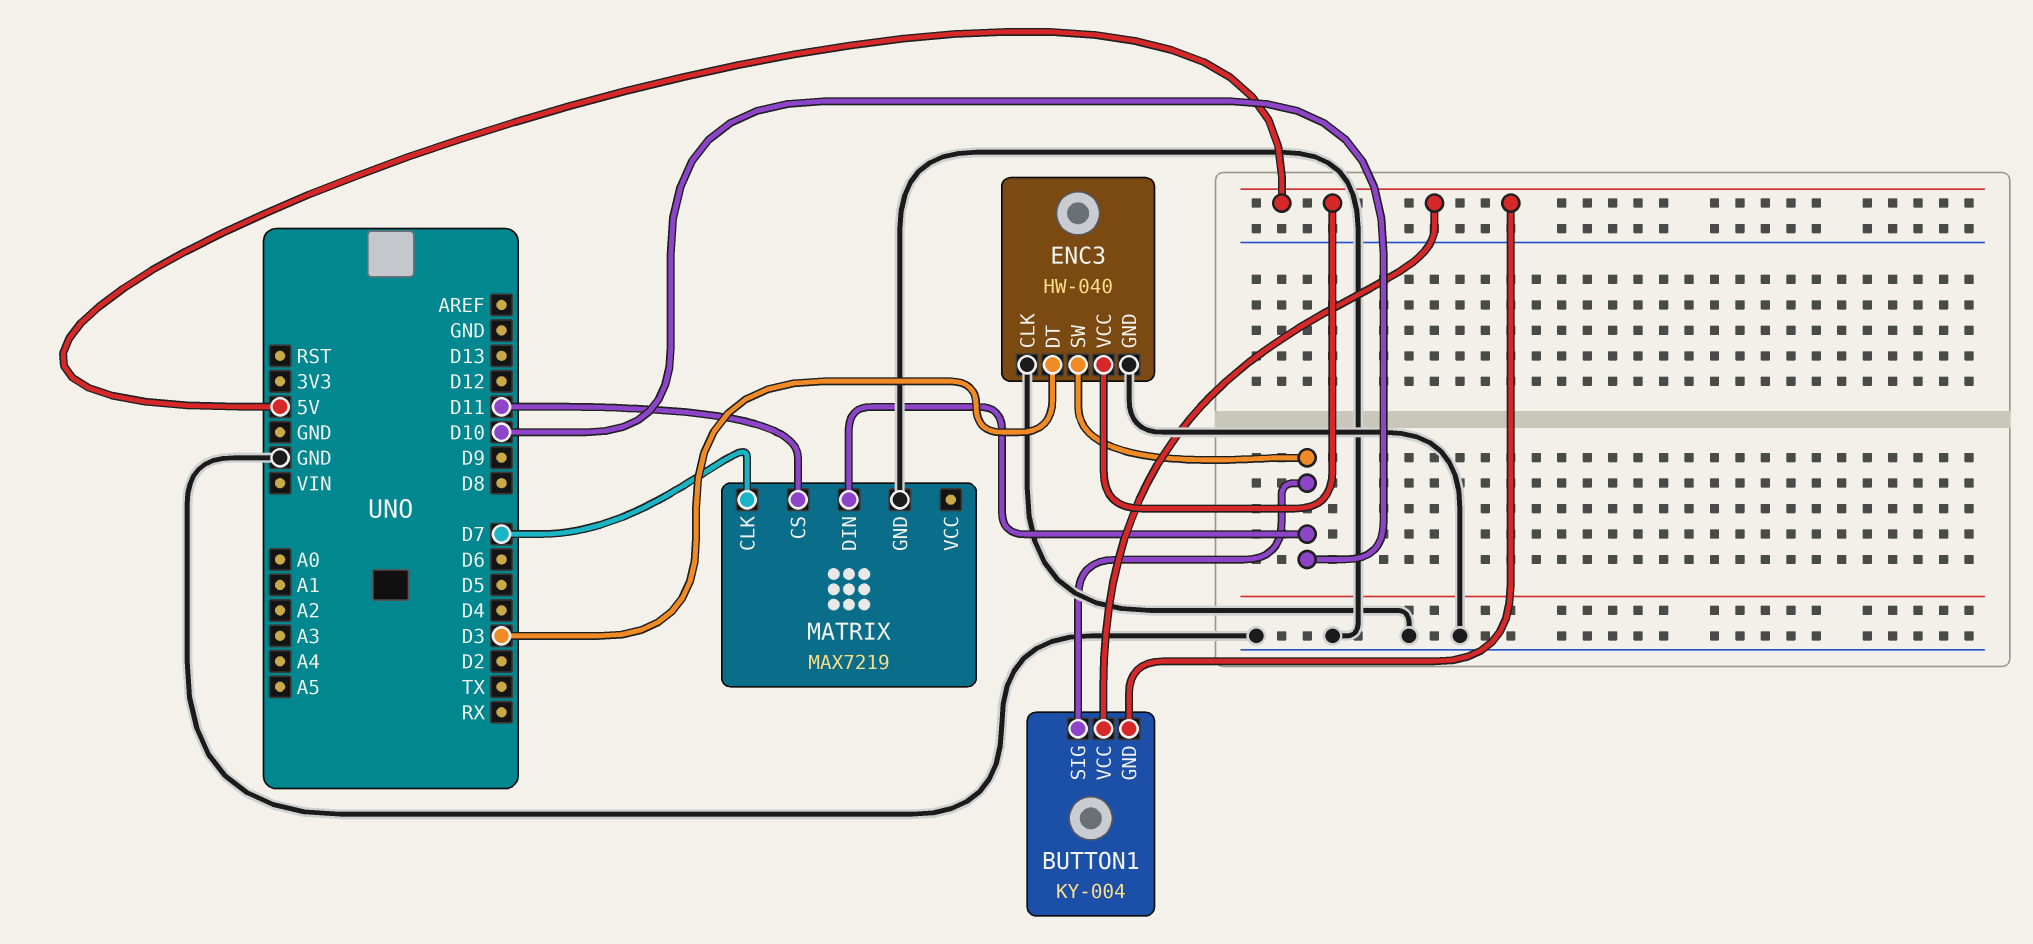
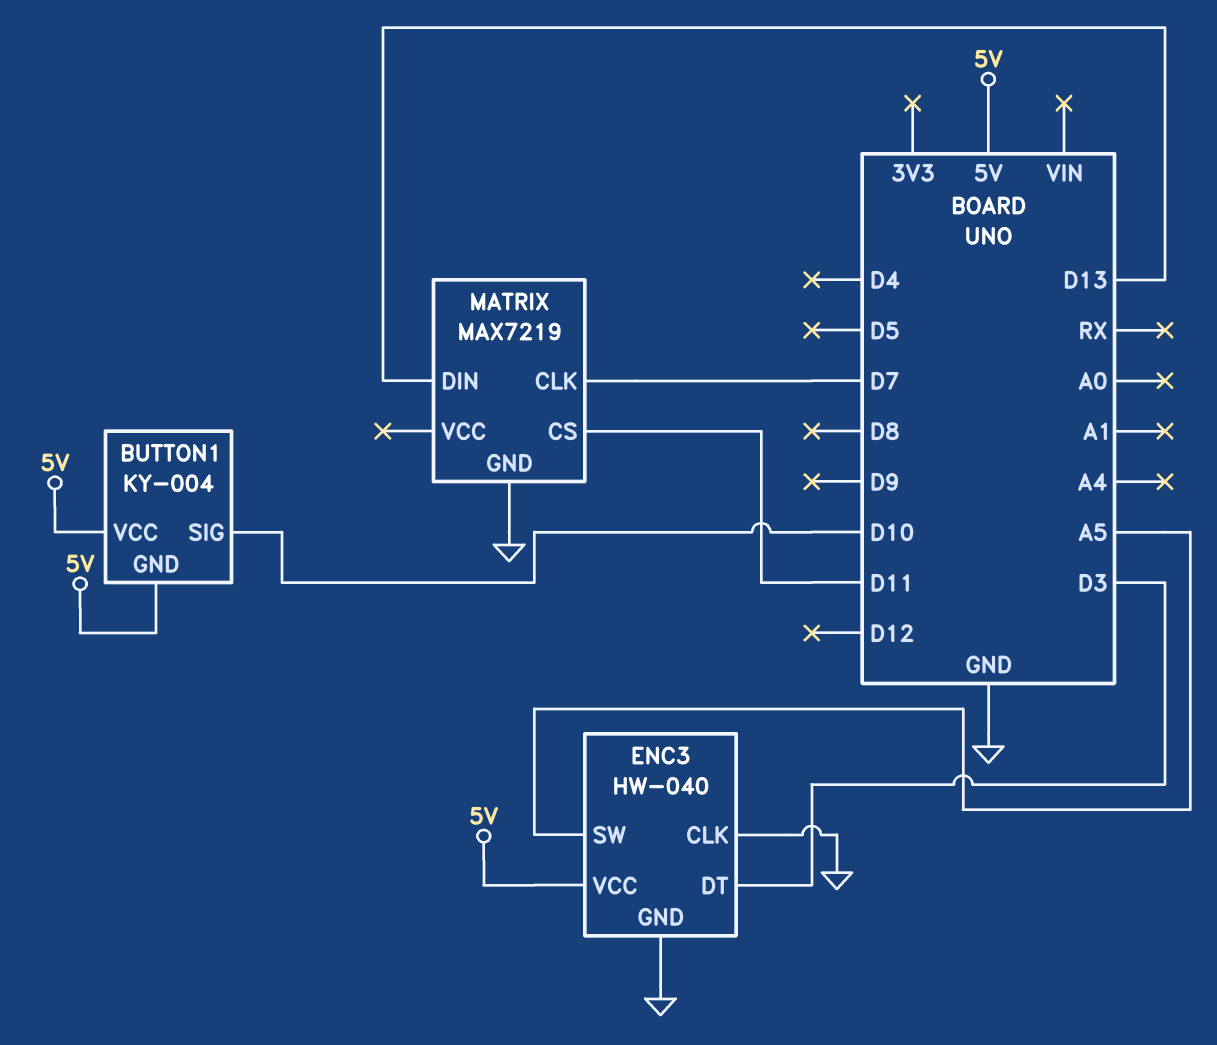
ENC3 pin SW: D10 -> A5
MATRIX pin DIN: D10 -> D13

